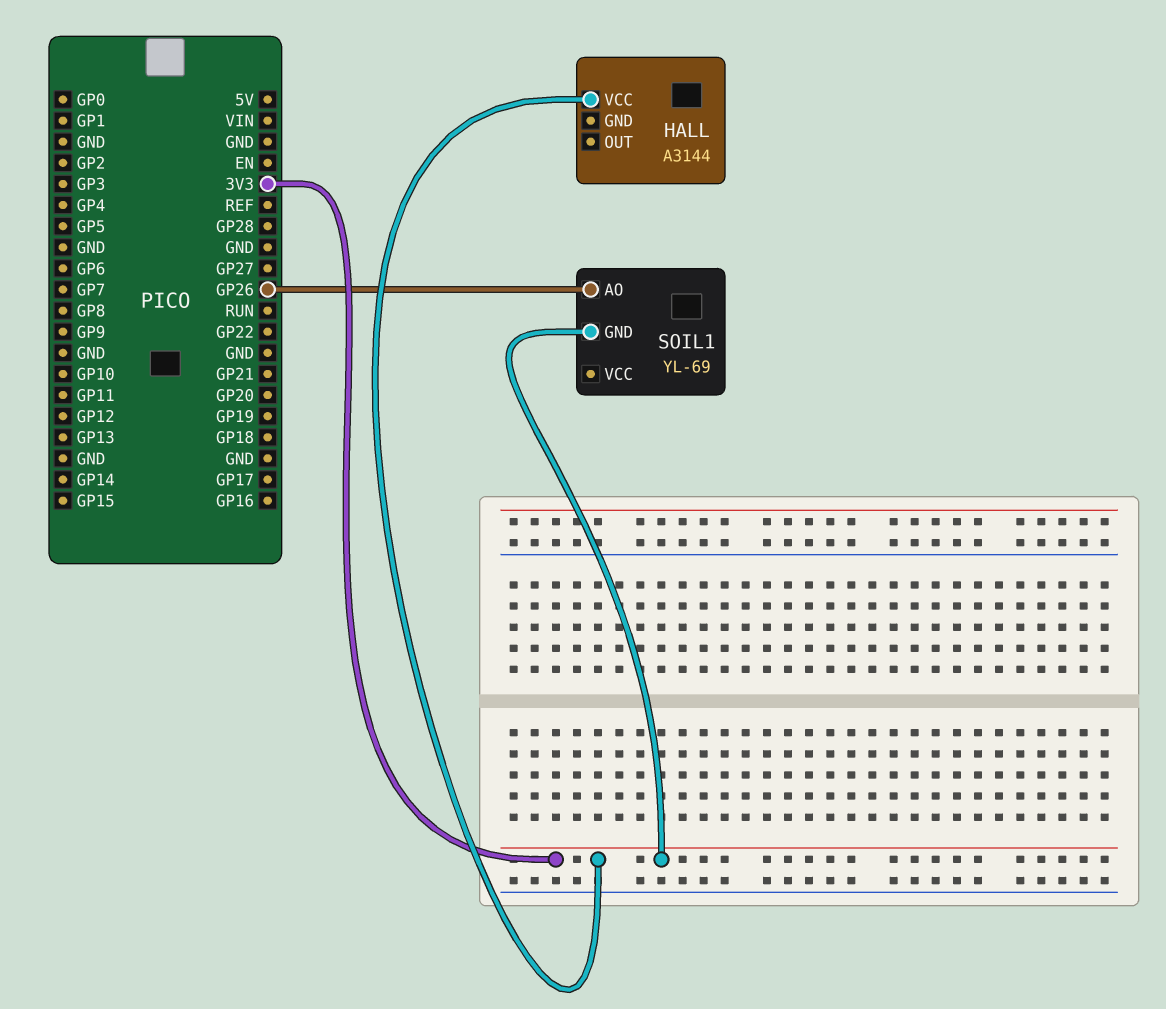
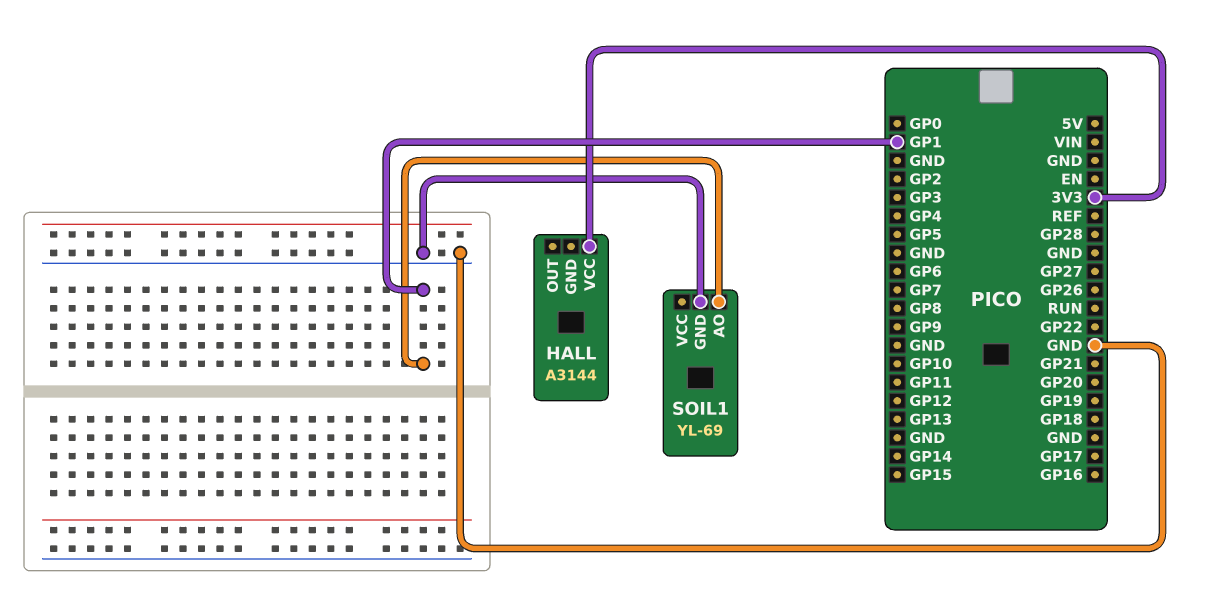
SOIL1 pin AO: GP26 -> GP1
SOIL1 pin GND: 3V3 -> GND

